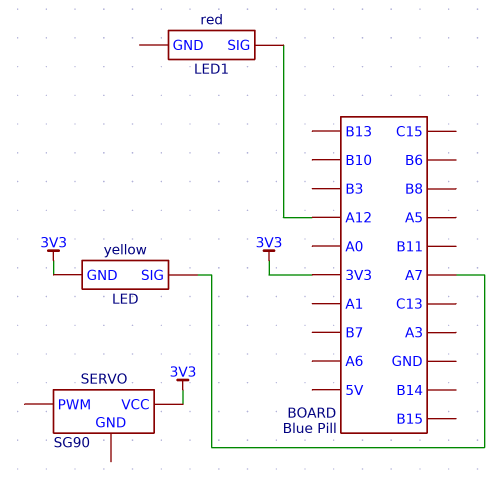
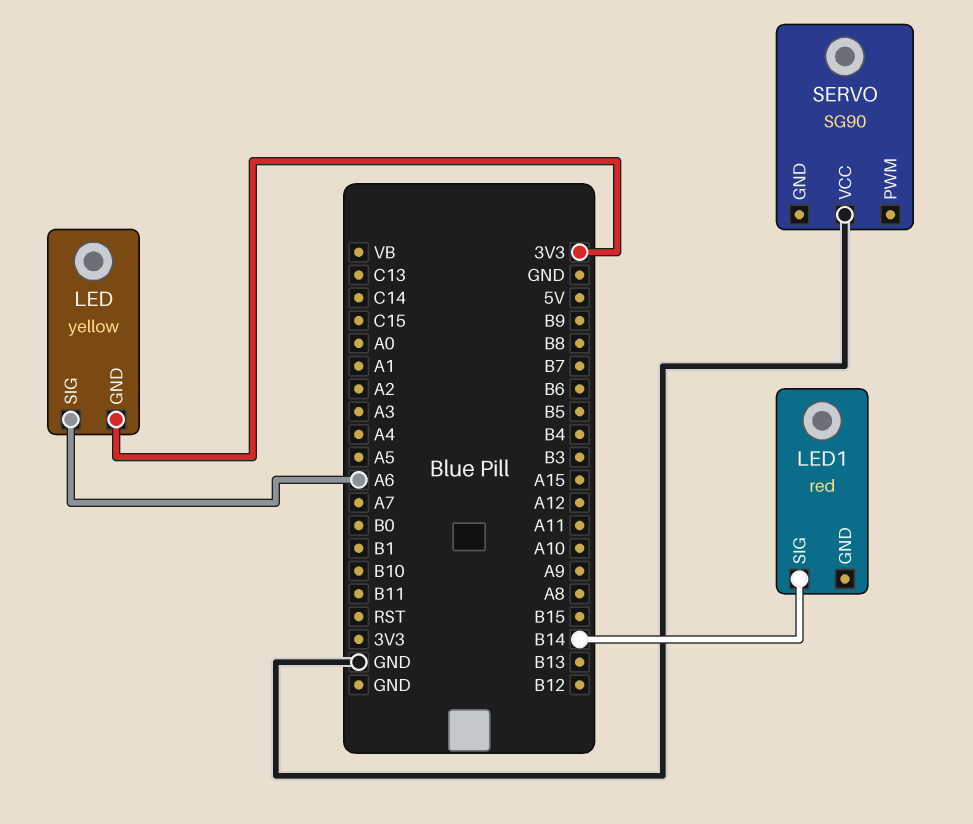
LED pin SIG: A7 -> A6
LED1 pin SIG: A12 -> B14
SERVO pin VCC: 3V3 -> GND

